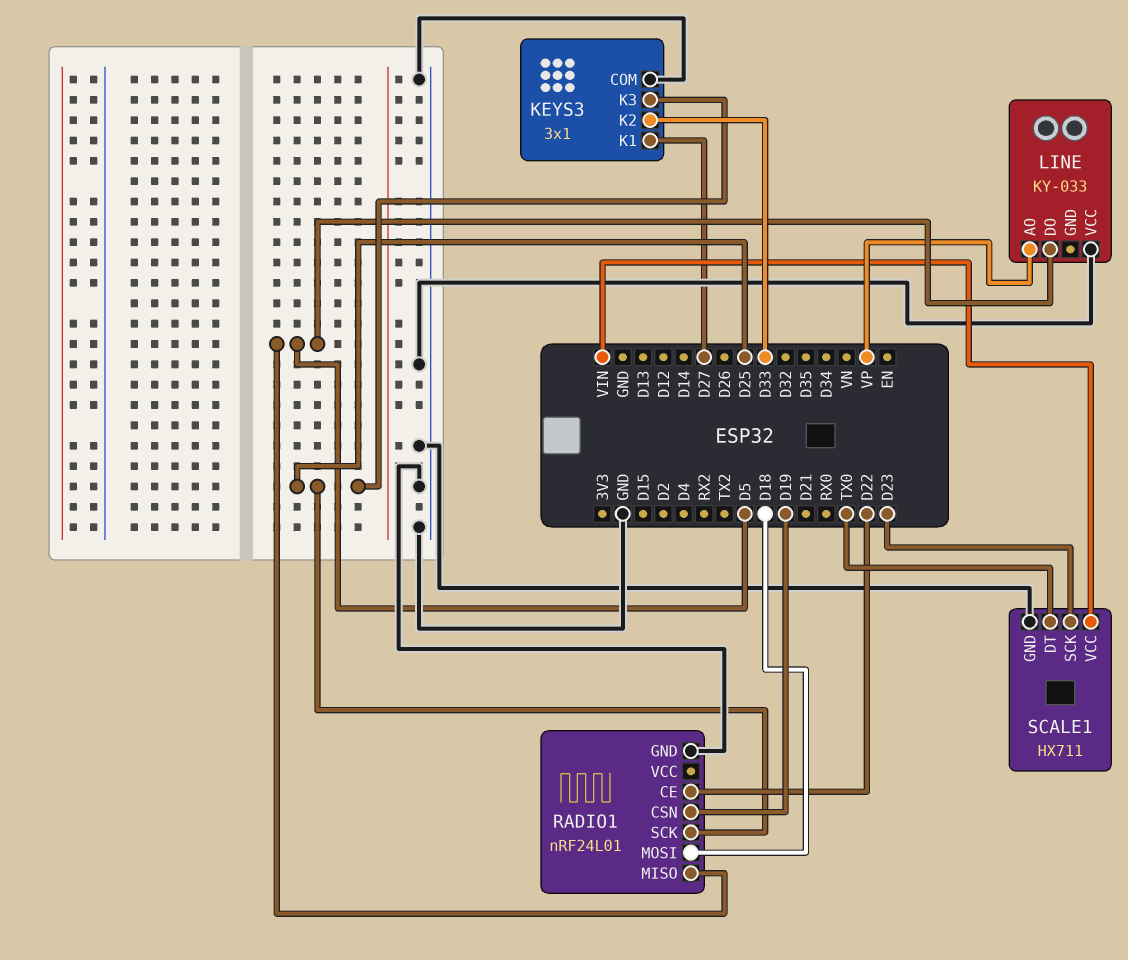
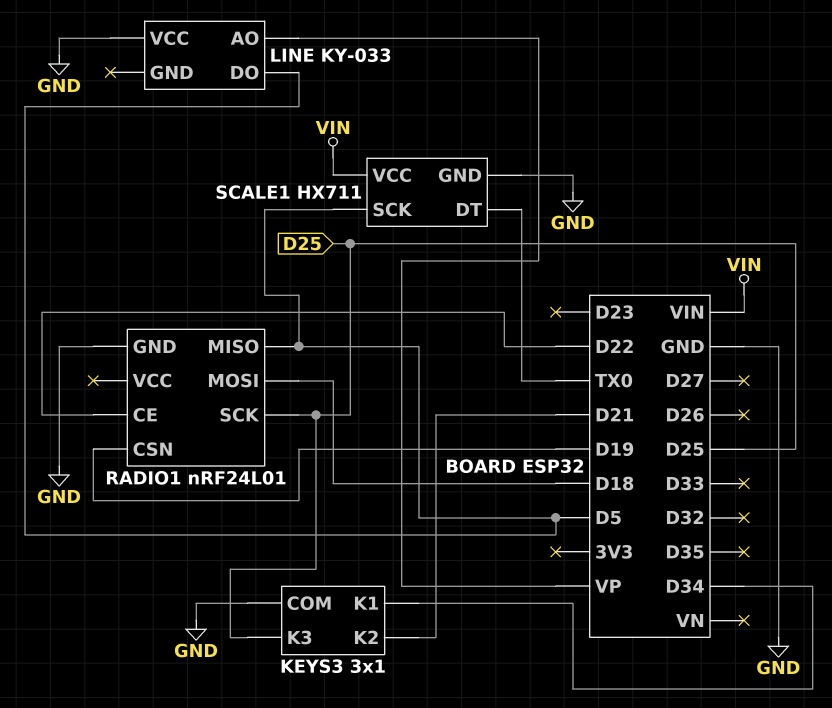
KEYS3 pin K1: D27 -> D34
KEYS3 pin K2: D33 -> D21
SCALE1 pin SCK: D23 -> D5

